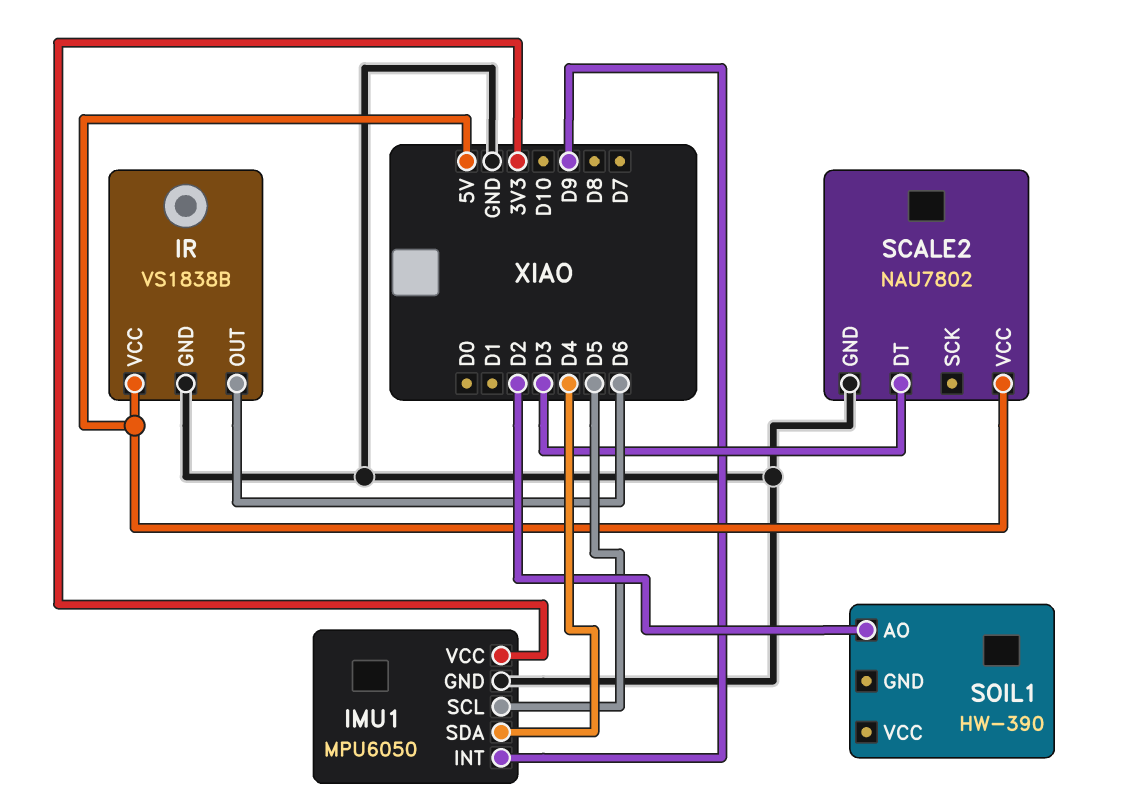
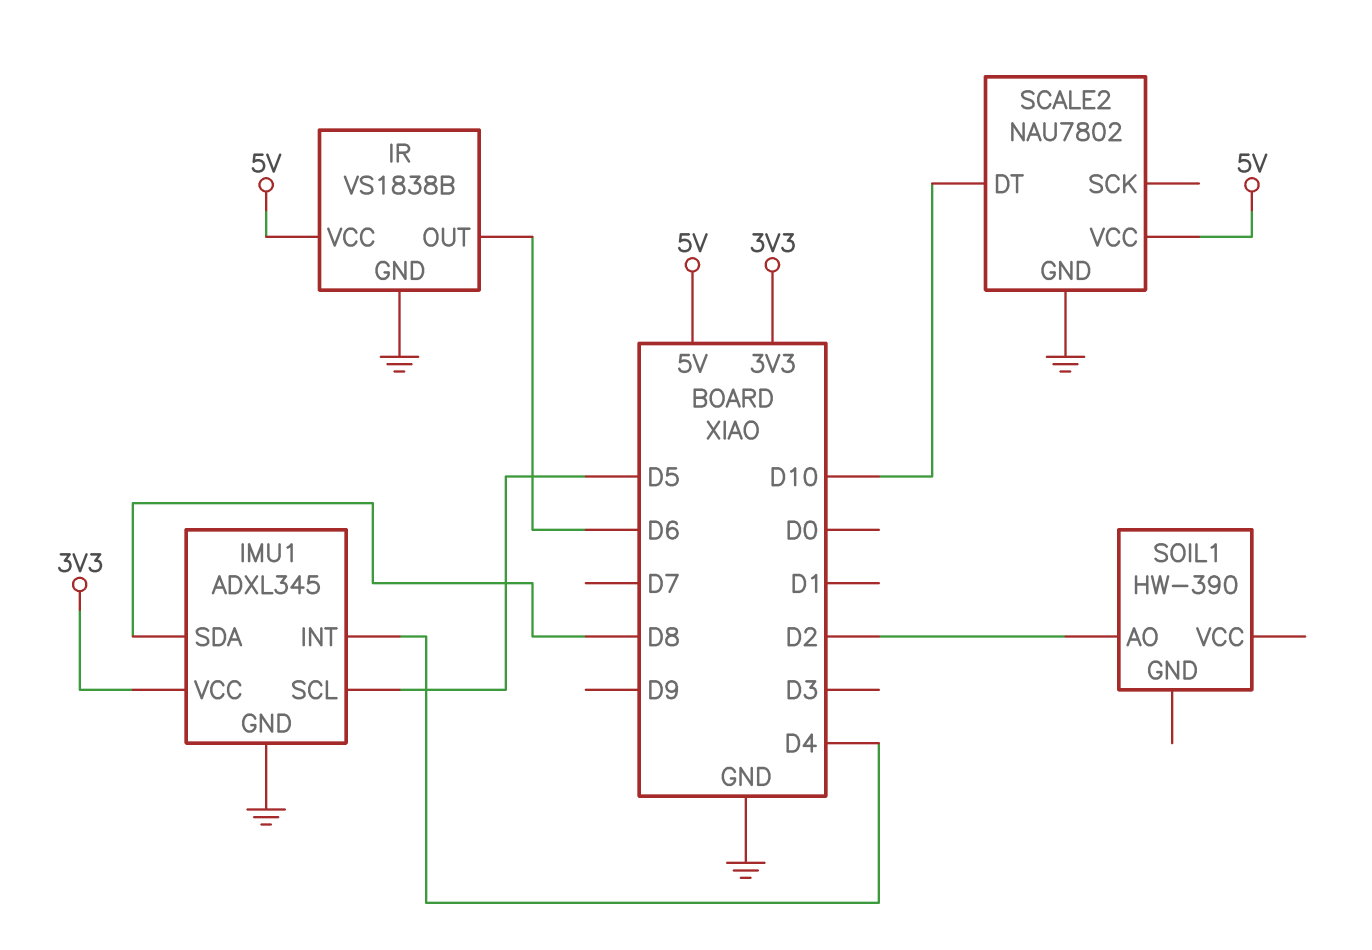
IMU1: MPU6050 -> ADXL345
IMU1 pin INT: D9 -> D4
IMU1 pin SDA: D4 -> D8
SCALE2 pin DT: D3 -> D10

